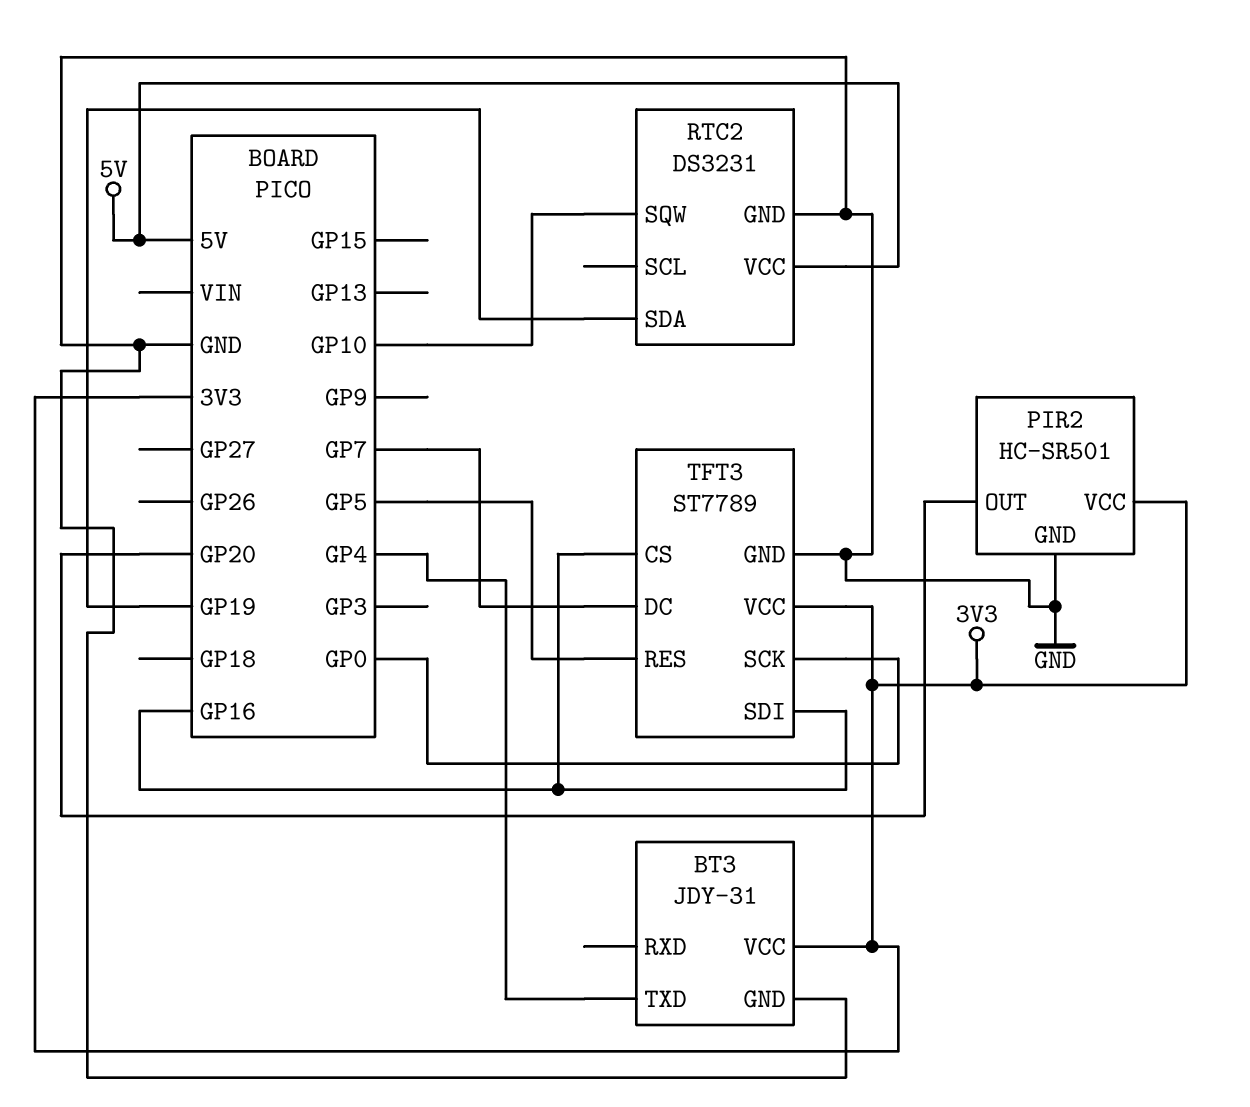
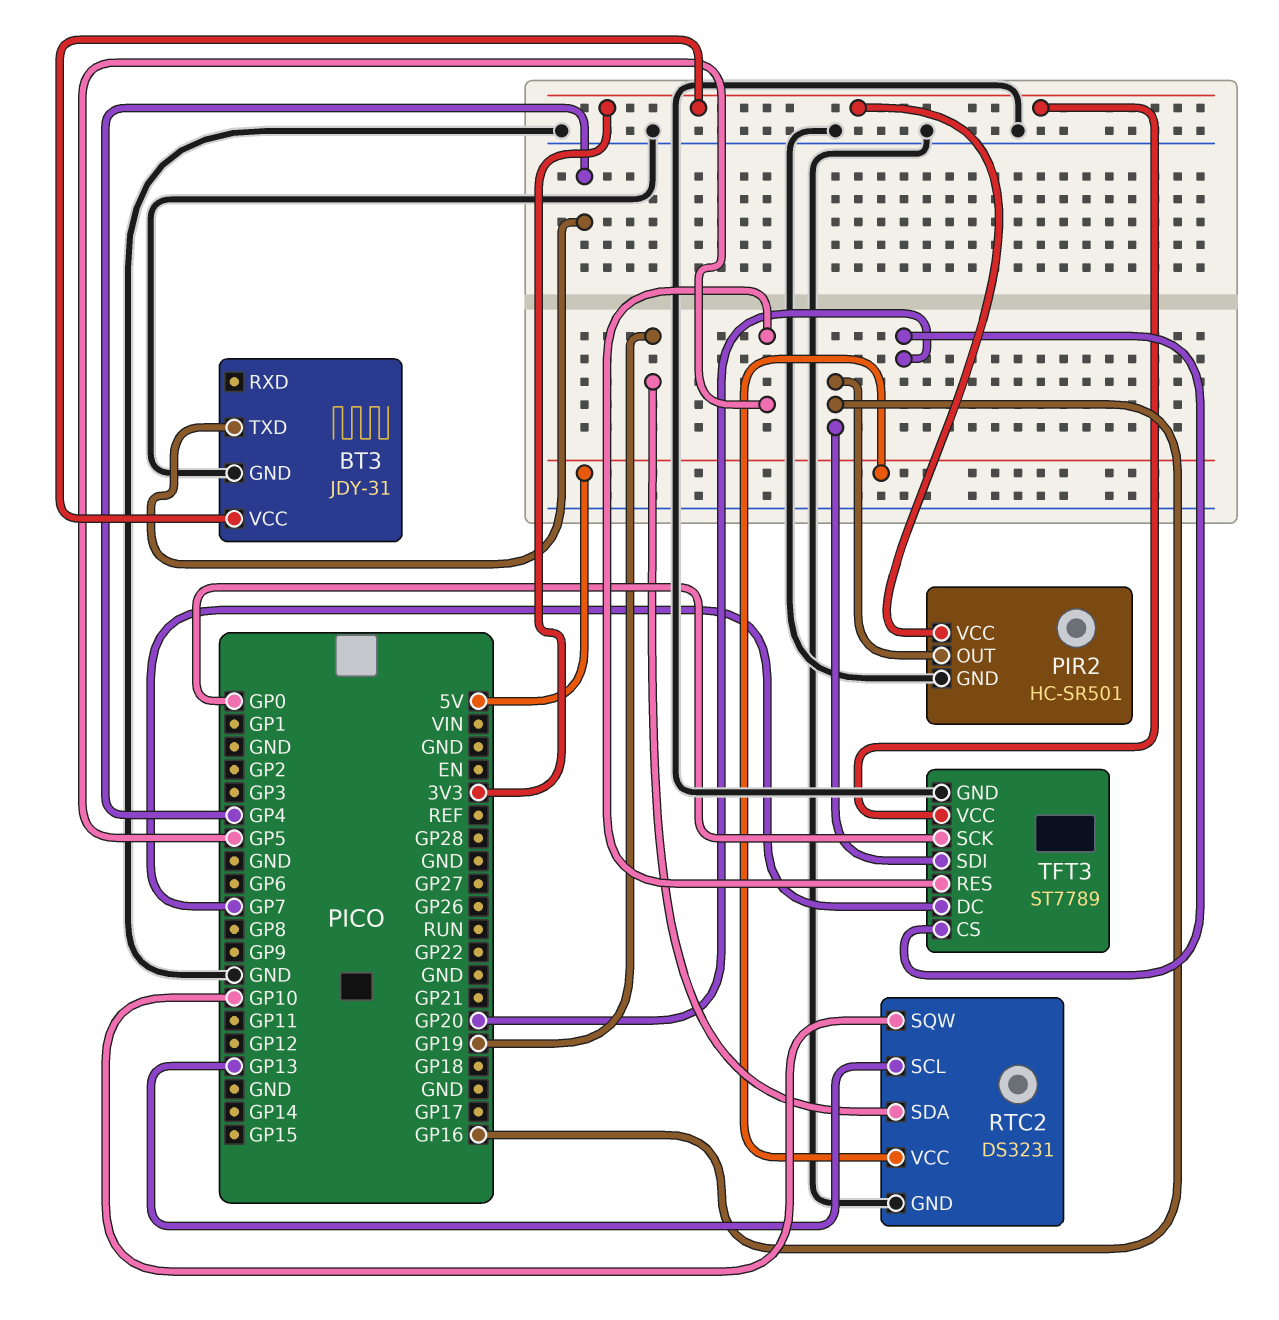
PIR2 pin OUT: GP20 -> GP16
RTC2 pin SCL: none -> GP13
TFT3 pin CS: GP16 -> GP20

